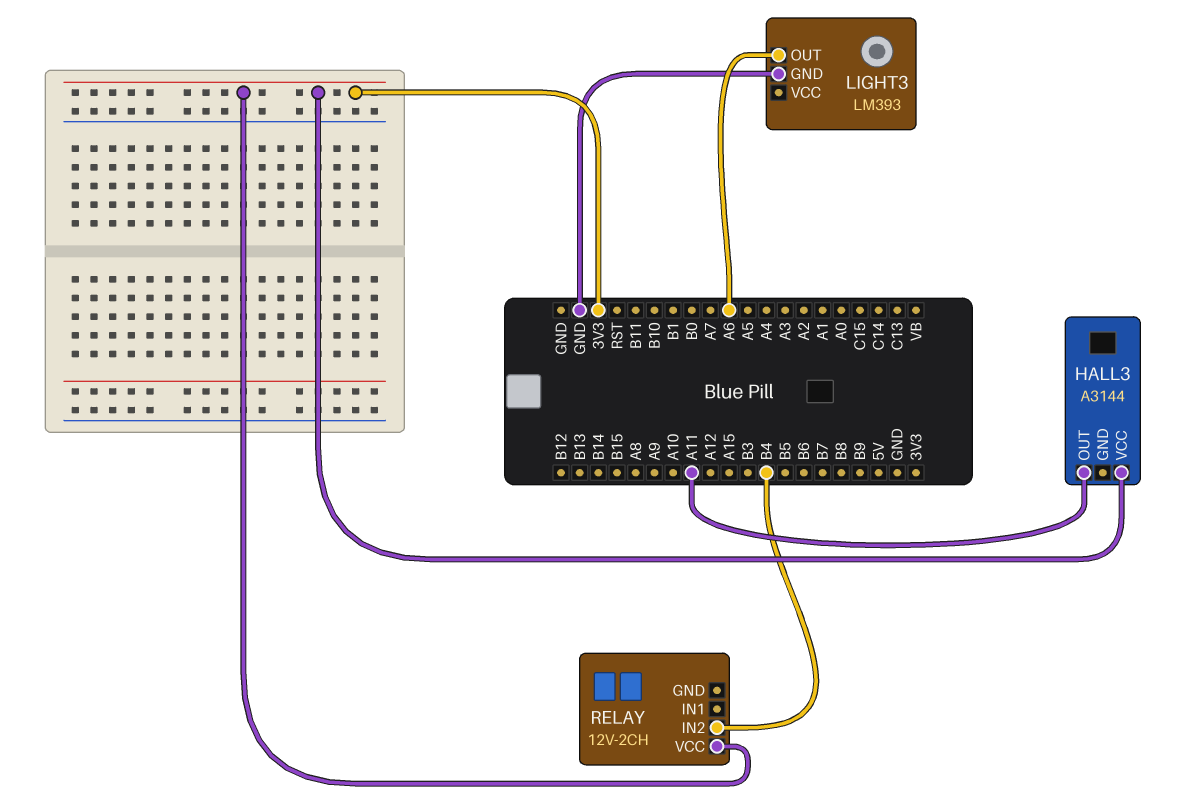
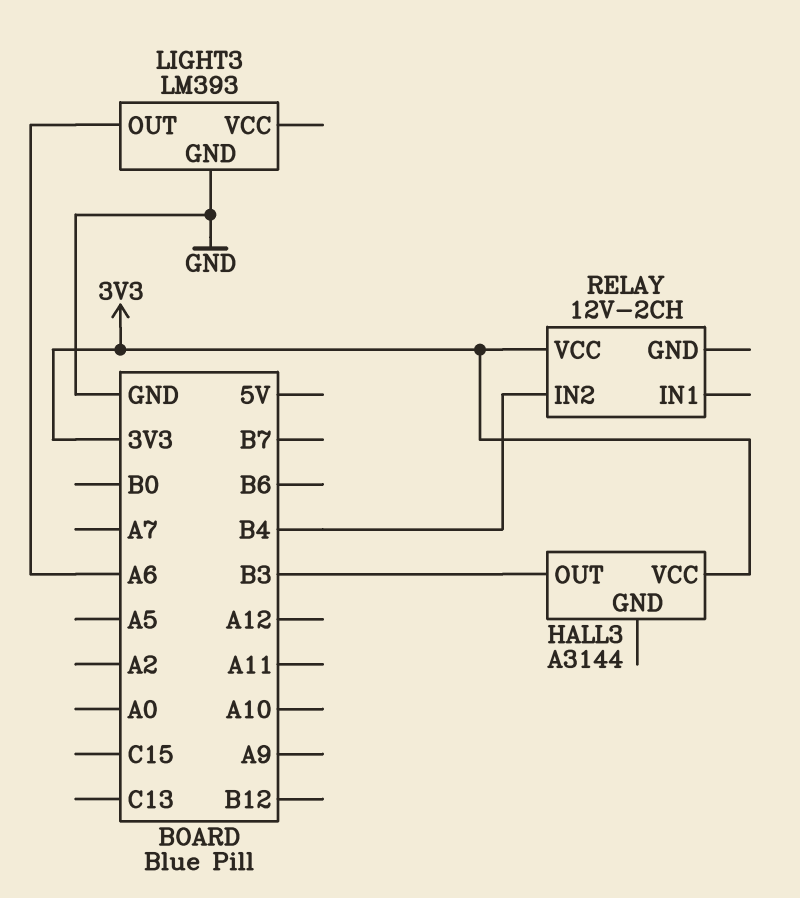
HALL3 pin OUT: A11 -> B3

